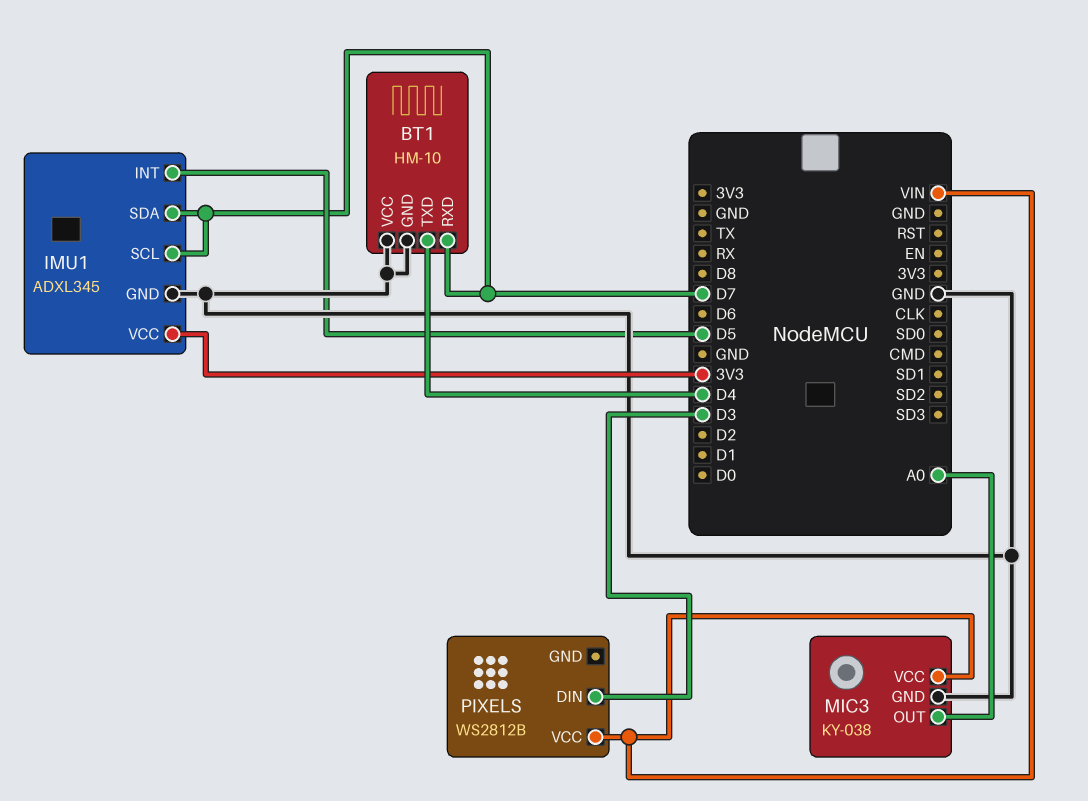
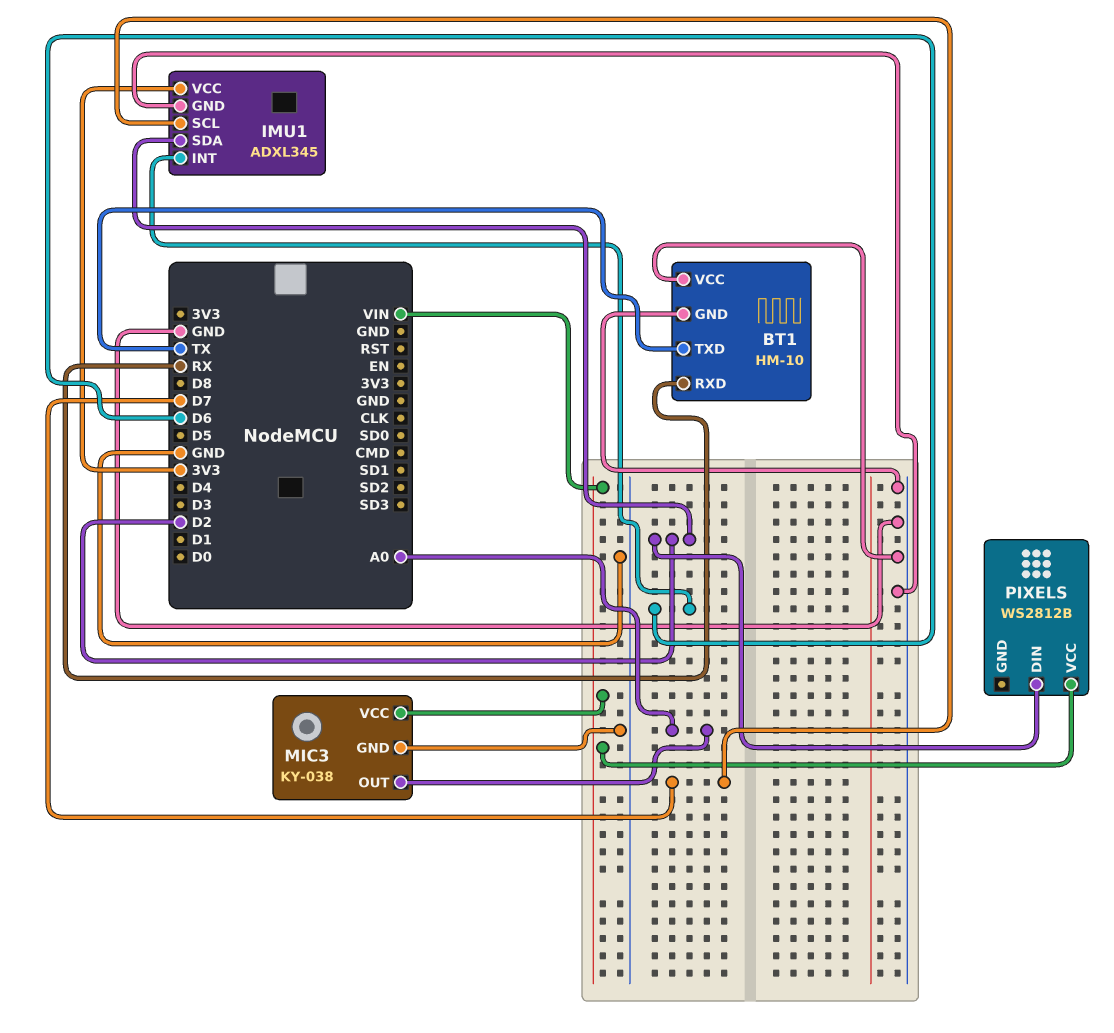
BT1 pin RXD: D7 -> RX
BT1 pin TXD: D4 -> TX
IMU1 pin INT: D5 -> D6
IMU1 pin SDA: D7 -> D2
PIXELS pin DIN: D3 -> D2

